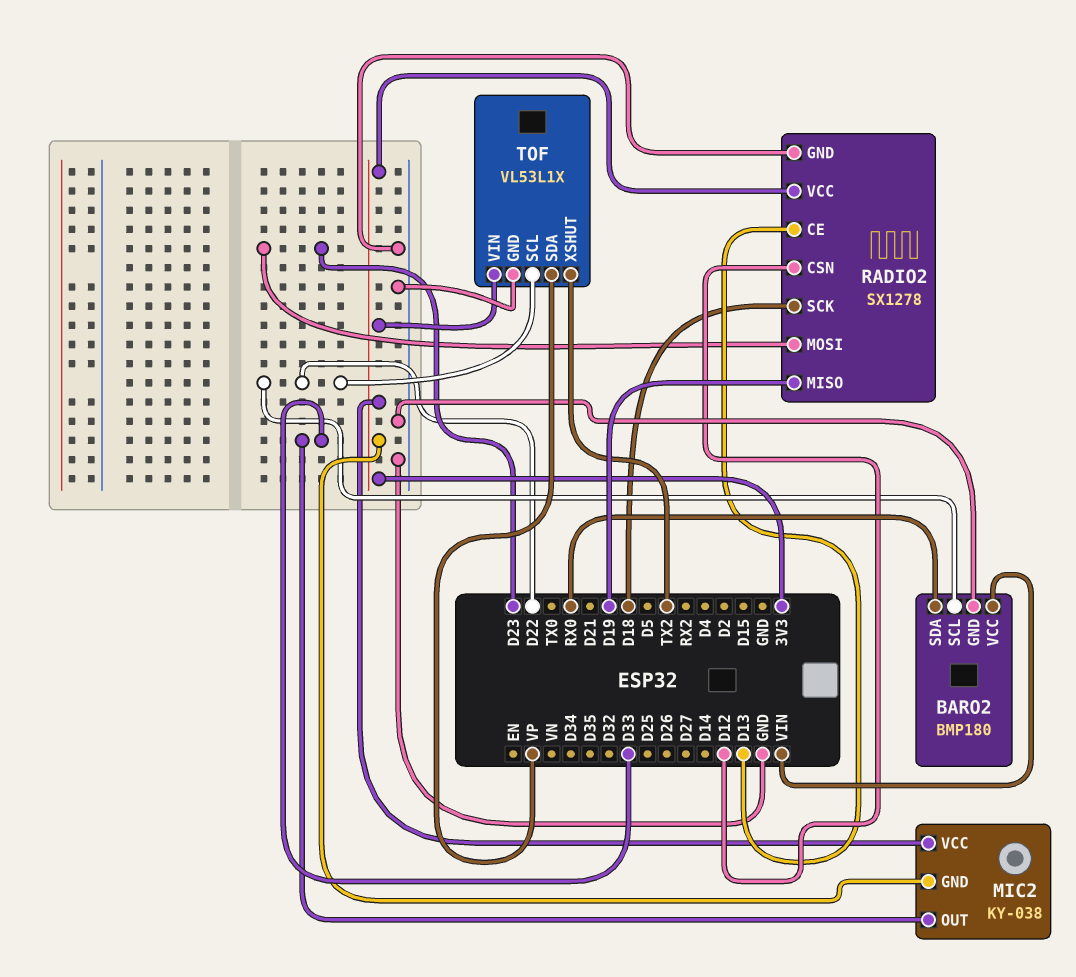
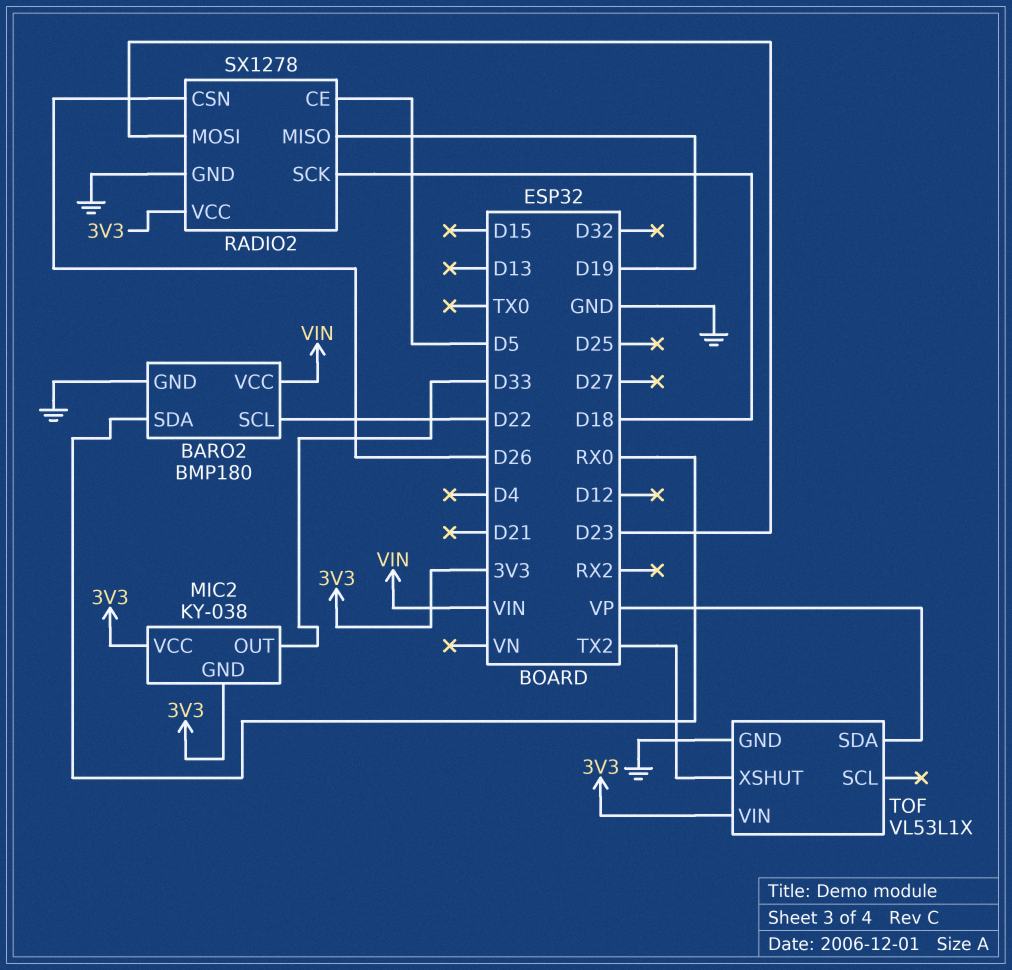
RADIO2 pin CE: D13 -> D5
RADIO2 pin CSN: D12 -> D26
TOF pin SCL: D22 -> none

